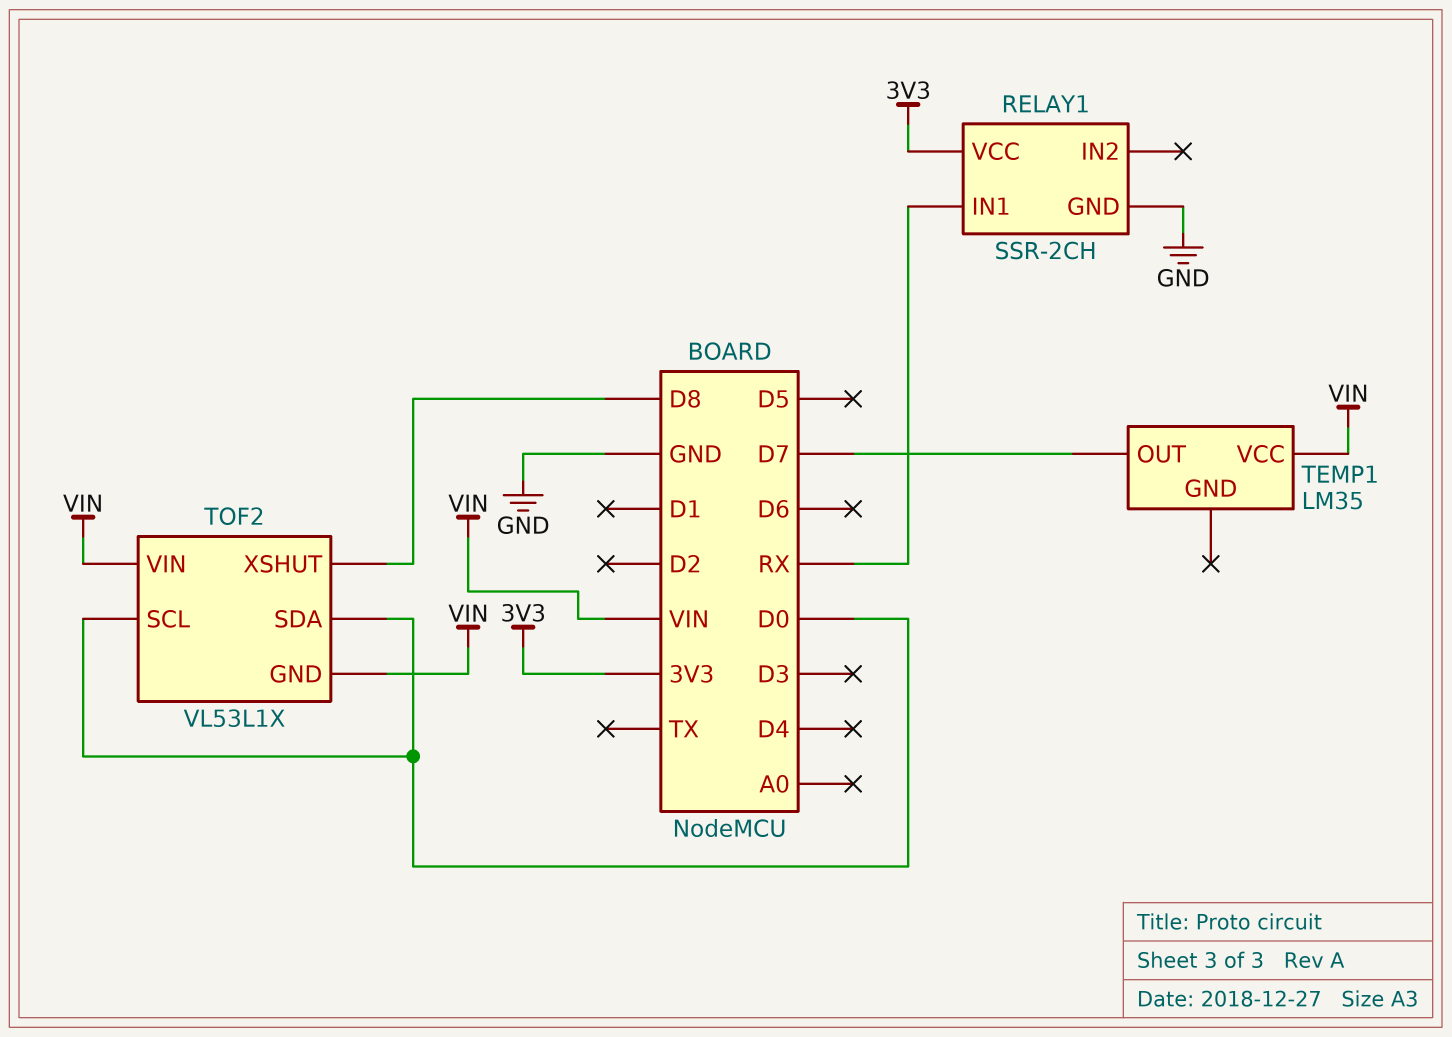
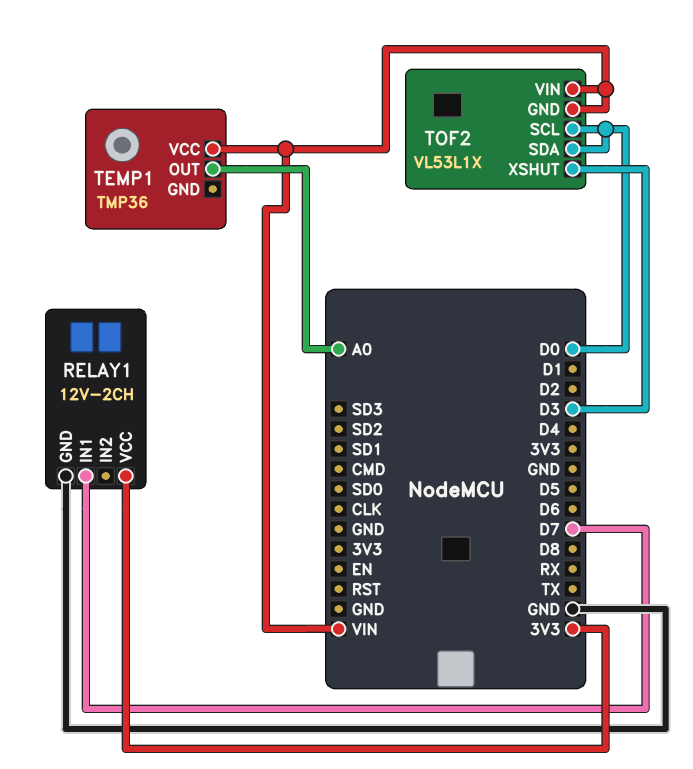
RELAY1: SSR-2CH -> 12V-2CH
RELAY1 pin IN1: RX -> D7
TEMP1: LM35 -> TMP36
TEMP1 pin OUT: D7 -> A0
TOF2 pin XSHUT: D8 -> D3

